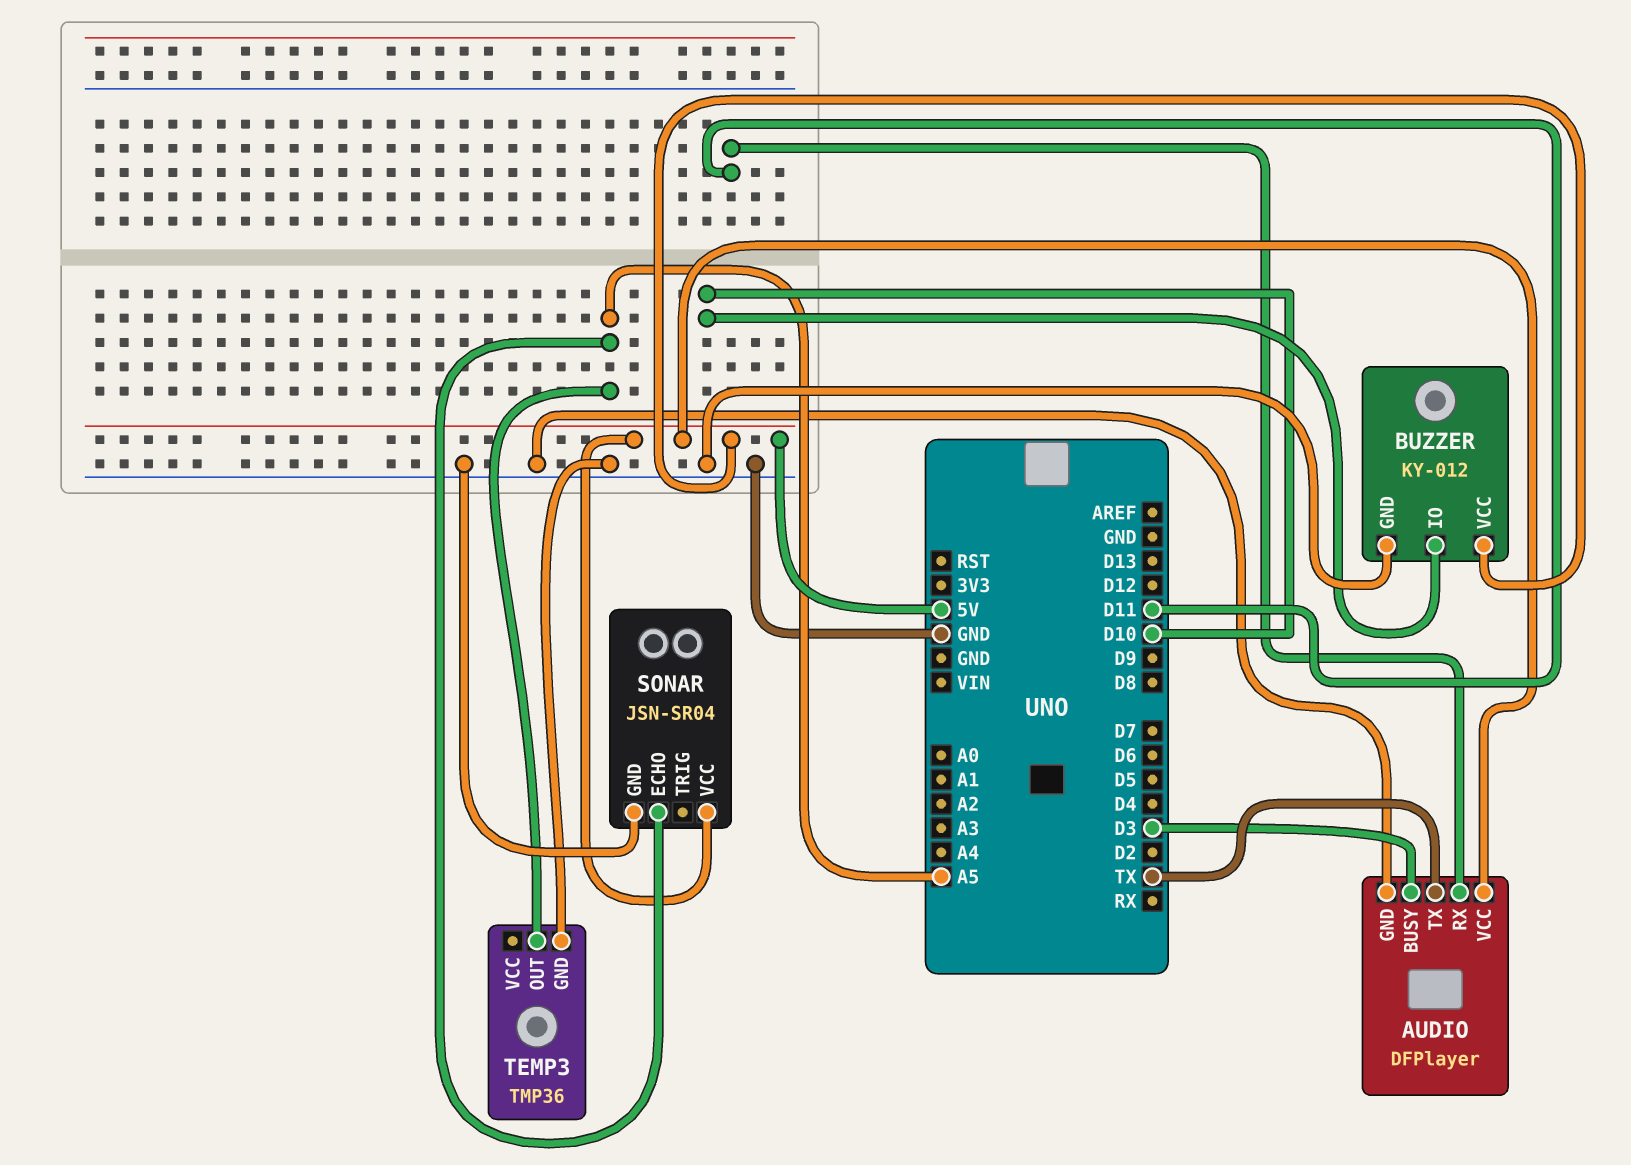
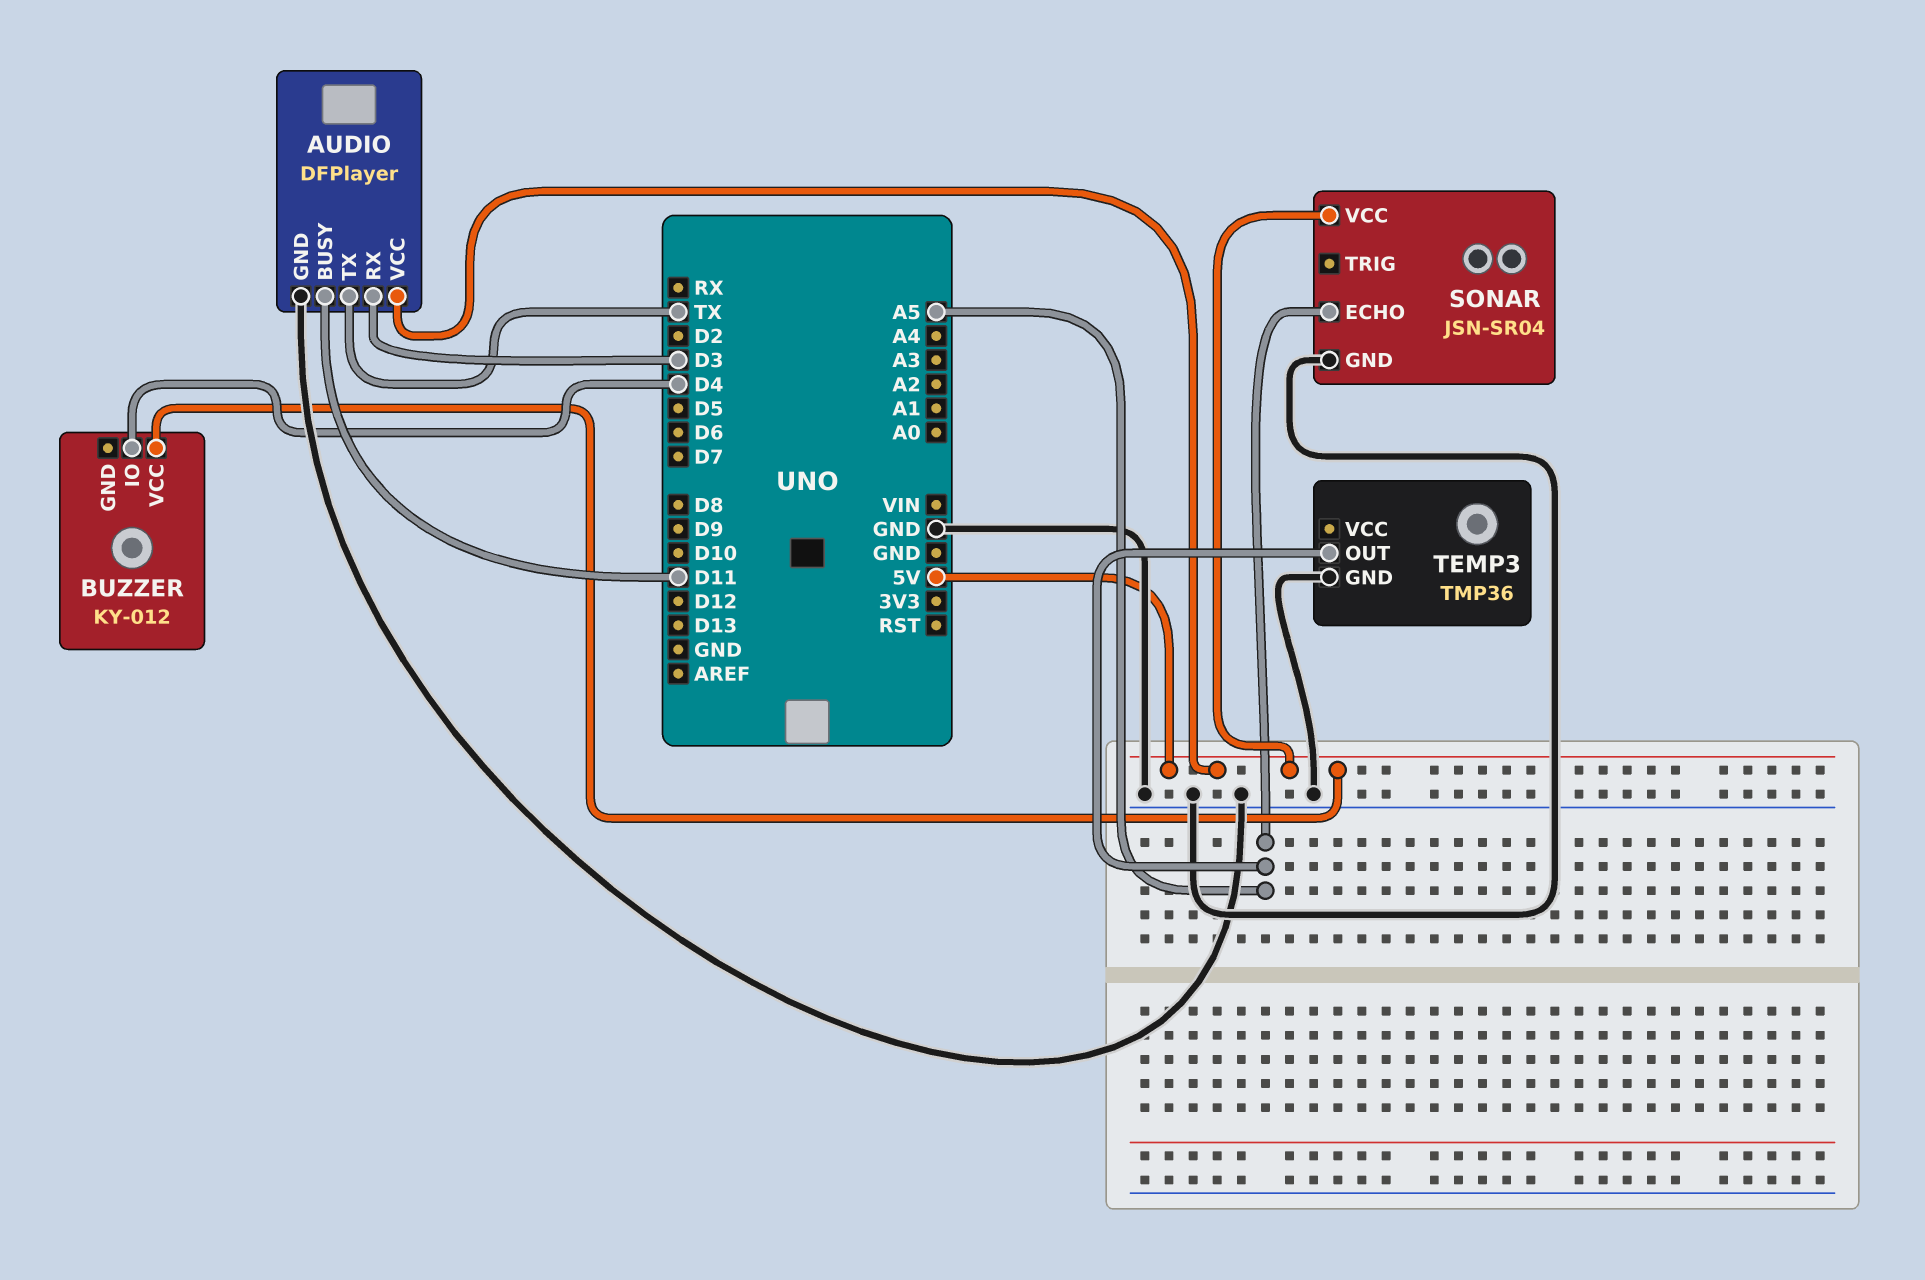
AUDIO pin BUSY: D3 -> D11
AUDIO pin RX: D11 -> D3
BUZZER pin GND: GND -> none
BUZZER pin IO: D10 -> D4

